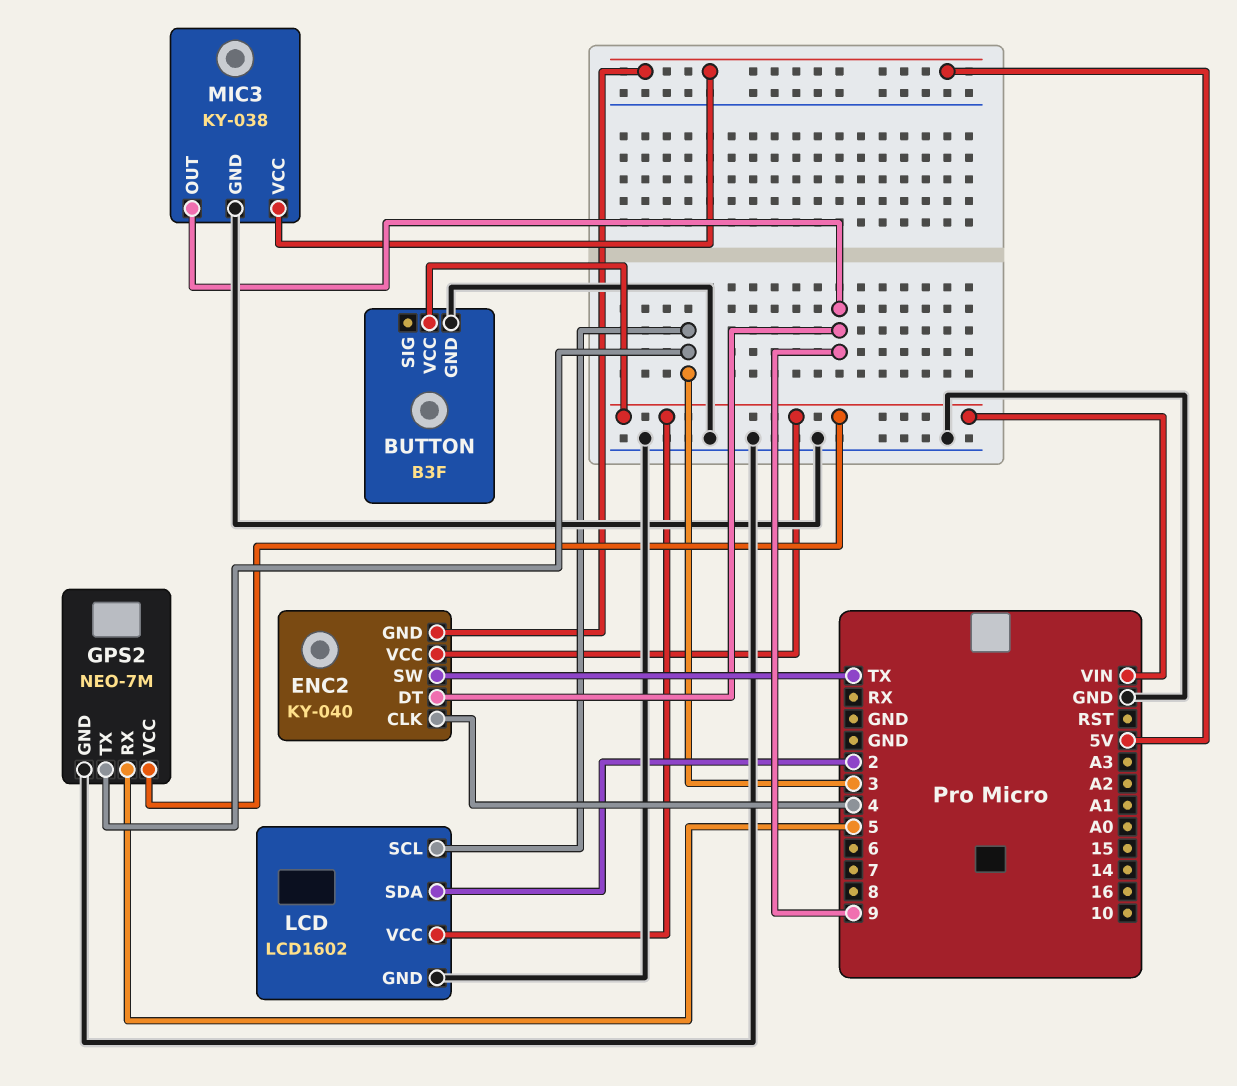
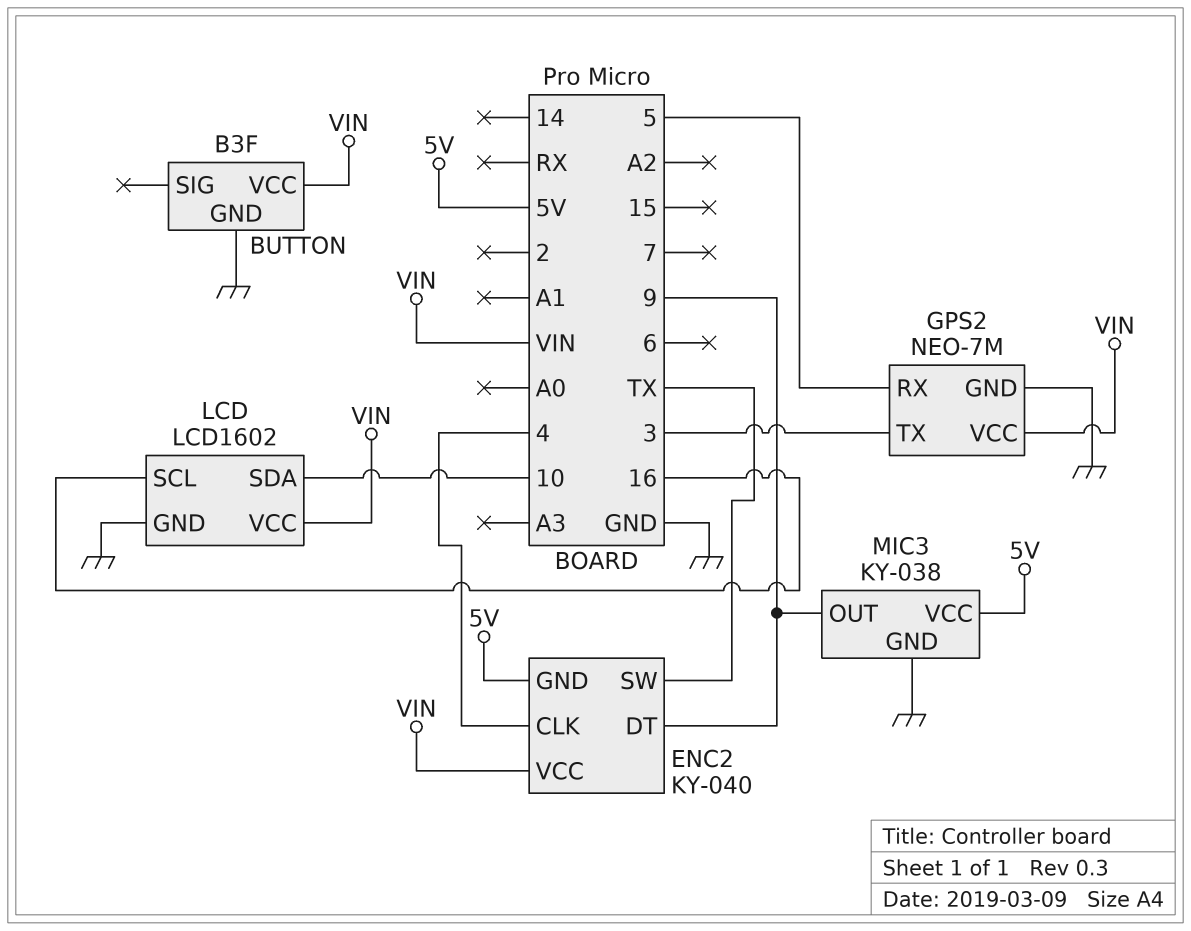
LCD pin SCL: 3 -> 16
LCD pin SDA: 2 -> 10

